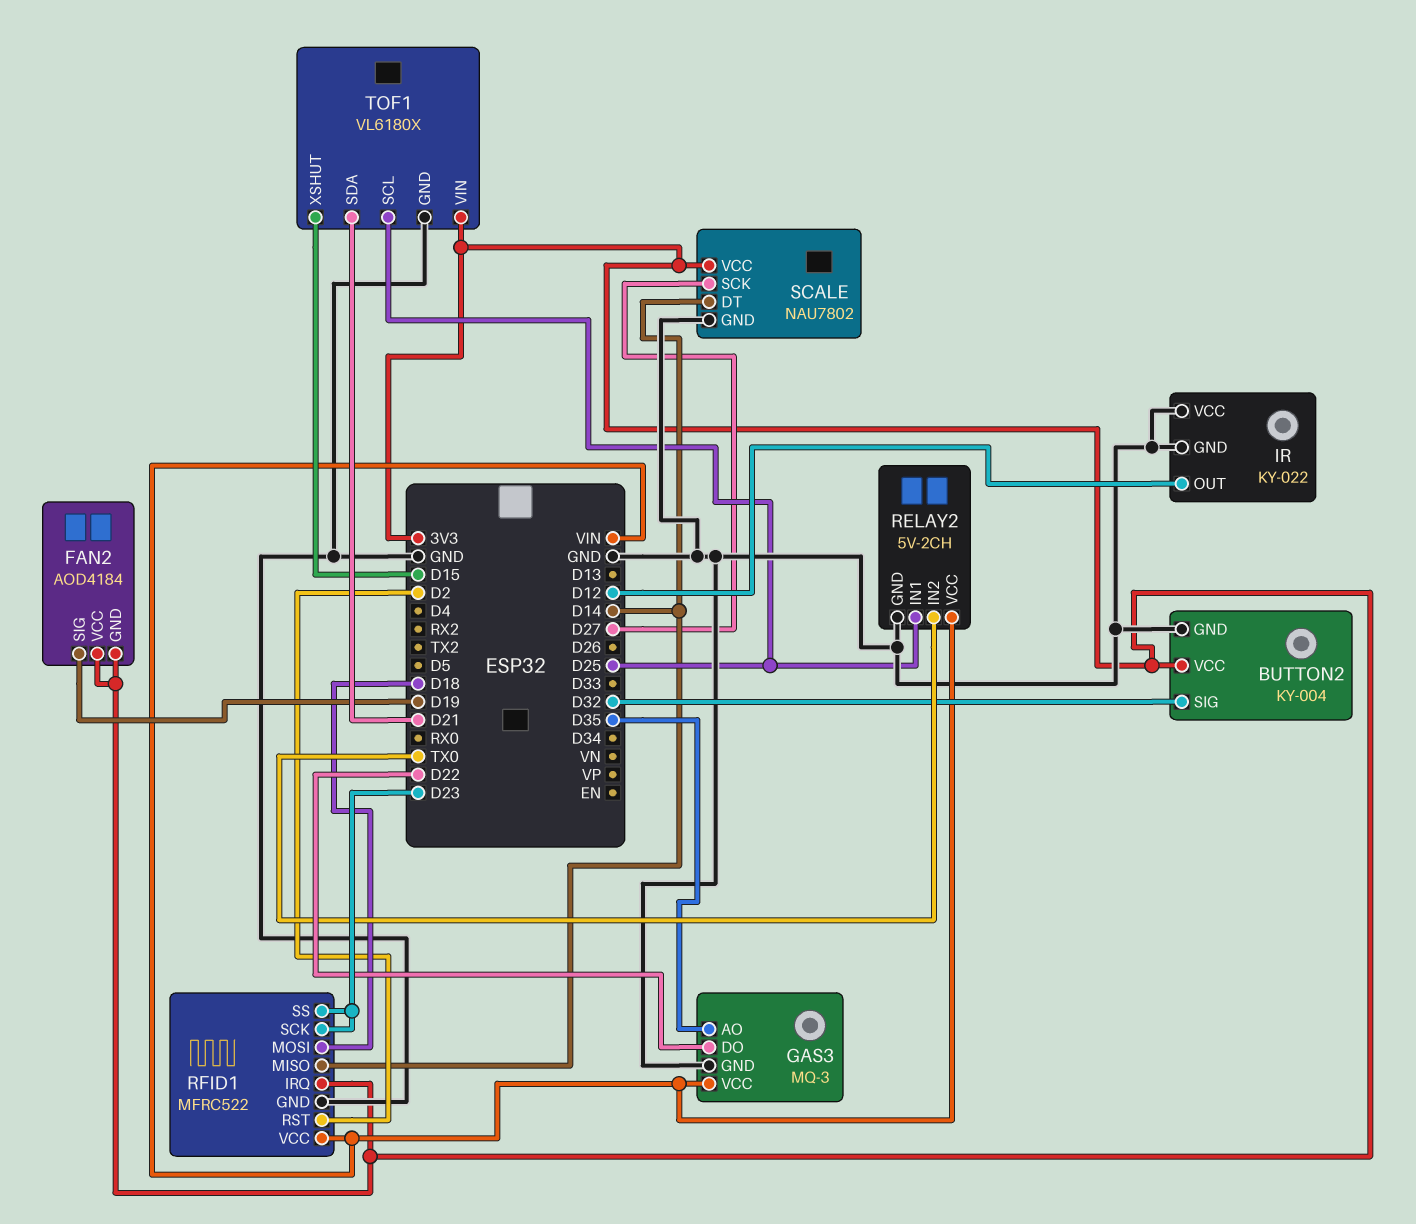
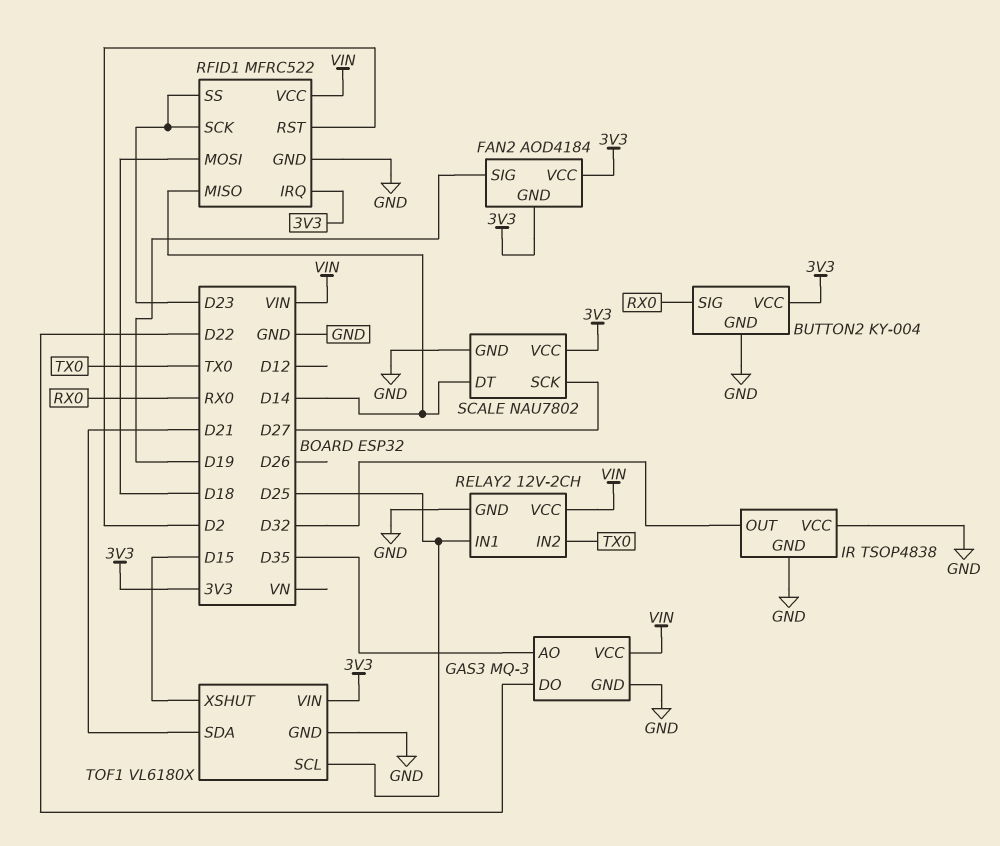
BUTTON2 pin SIG: D32 -> RX0
IR: KY-022 -> TSOP4838
IR pin OUT: D12 -> D32
RELAY2: 5V-2CH -> 12V-2CH

